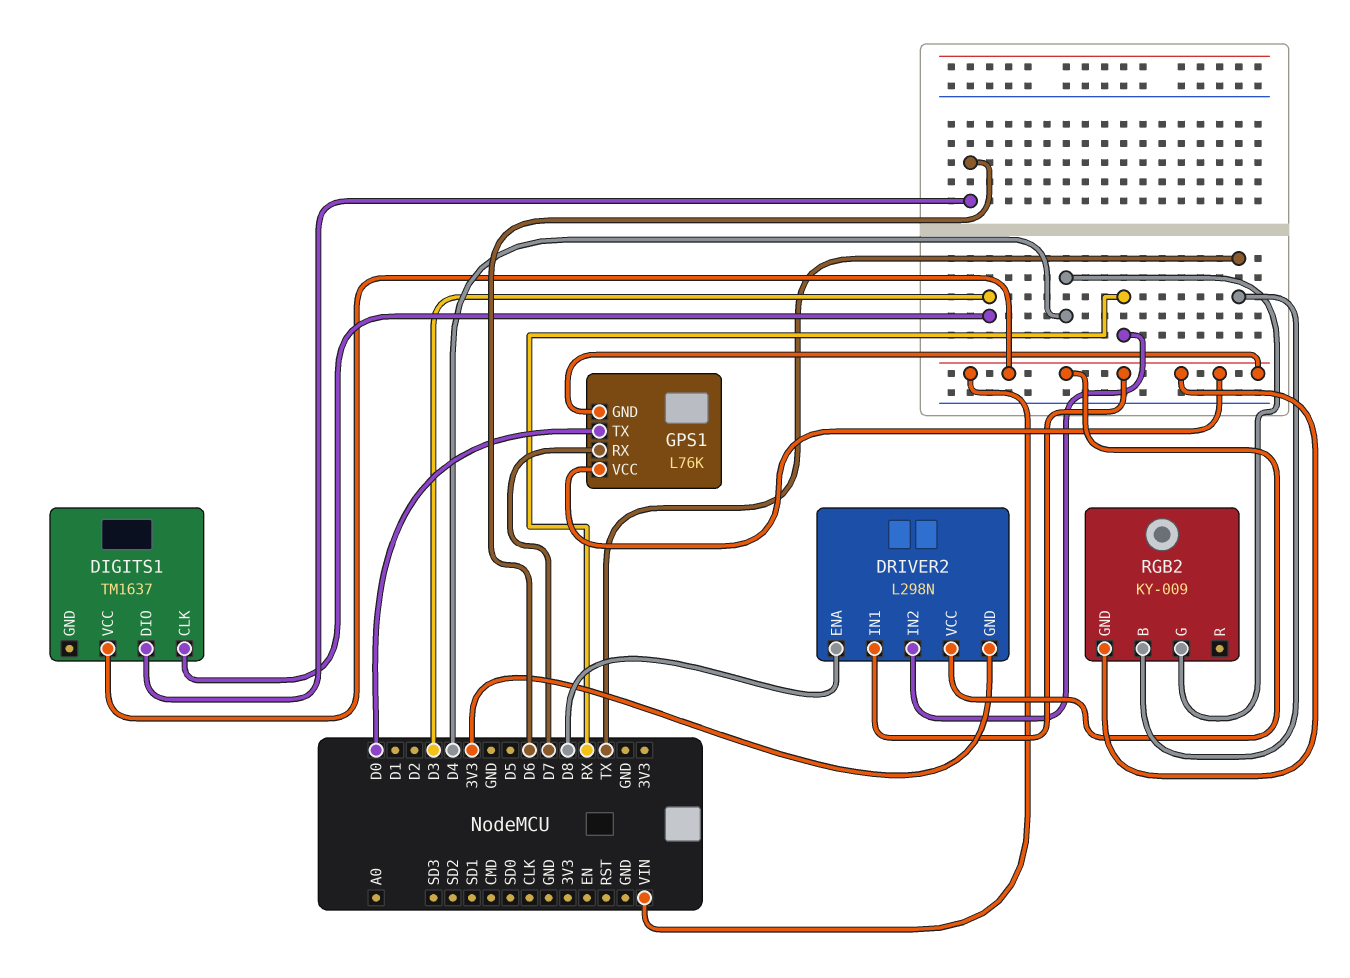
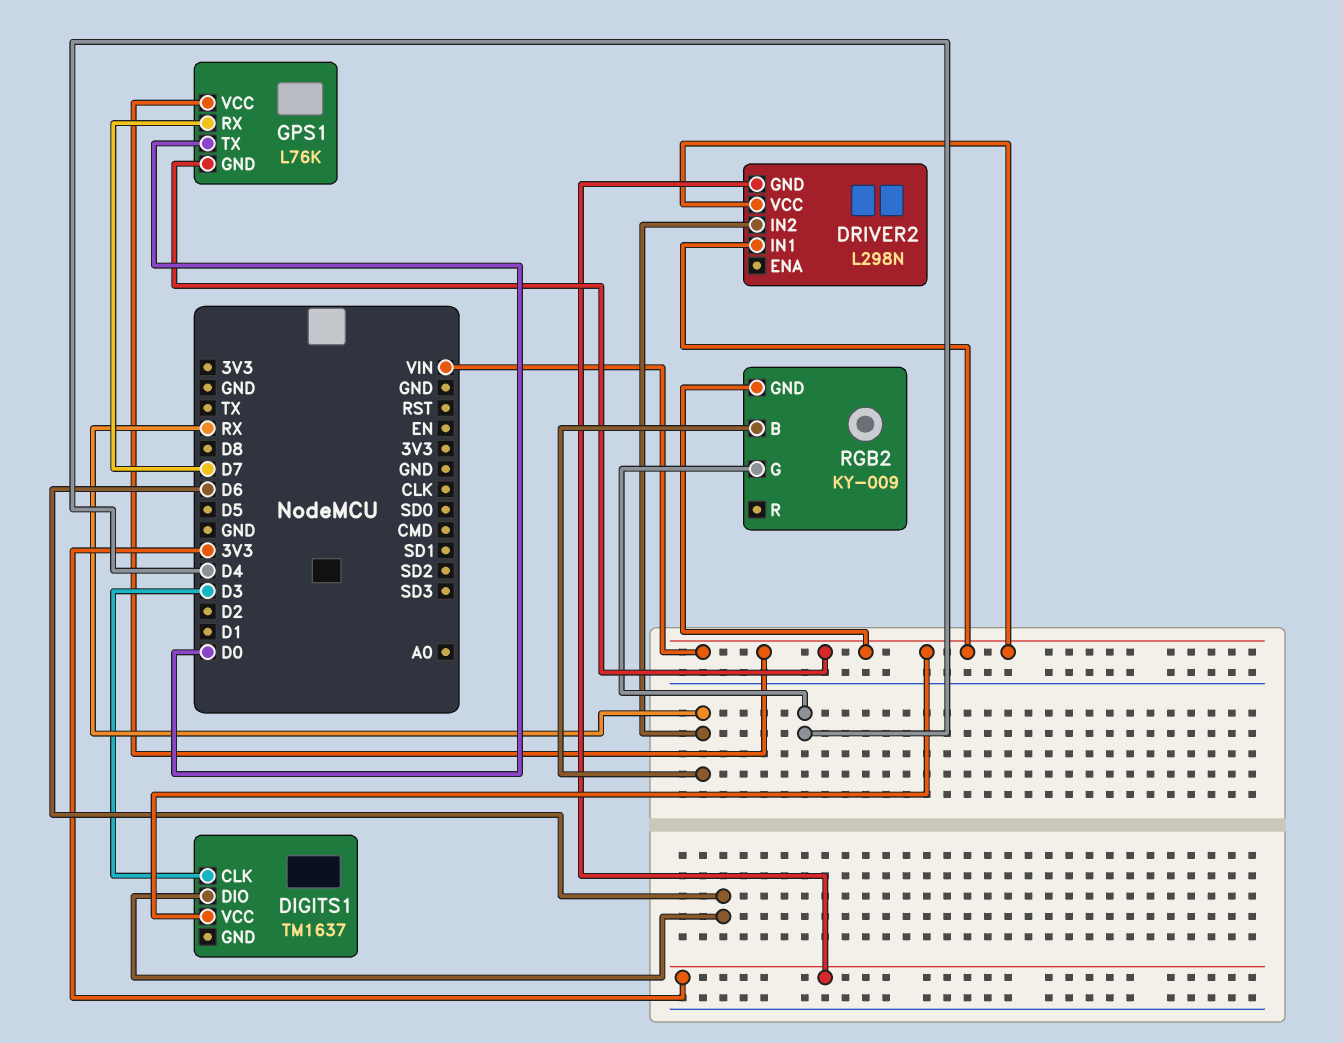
DRIVER2 pin ENA: D8 -> none
RGB2 pin B: TX -> RX

